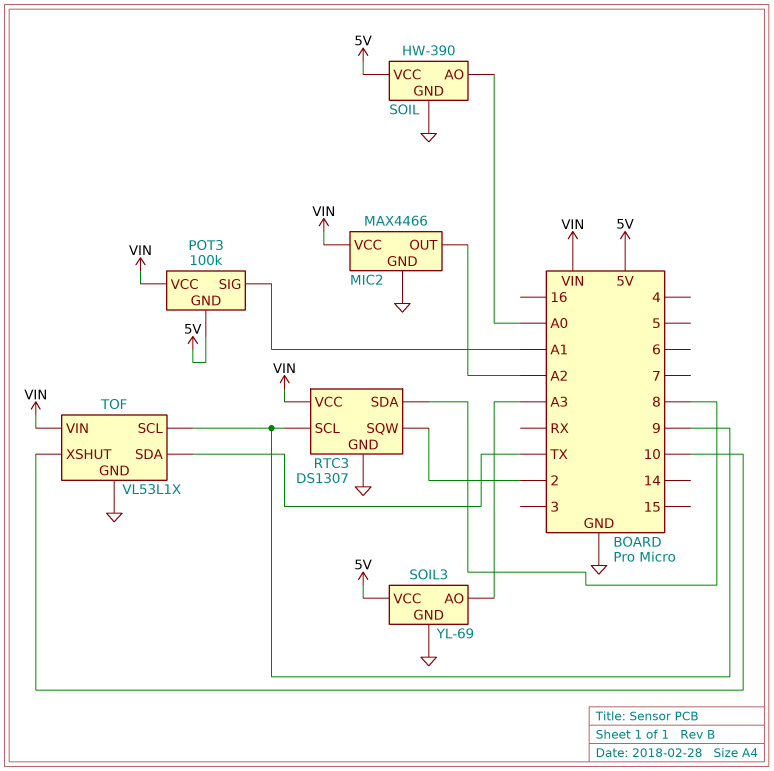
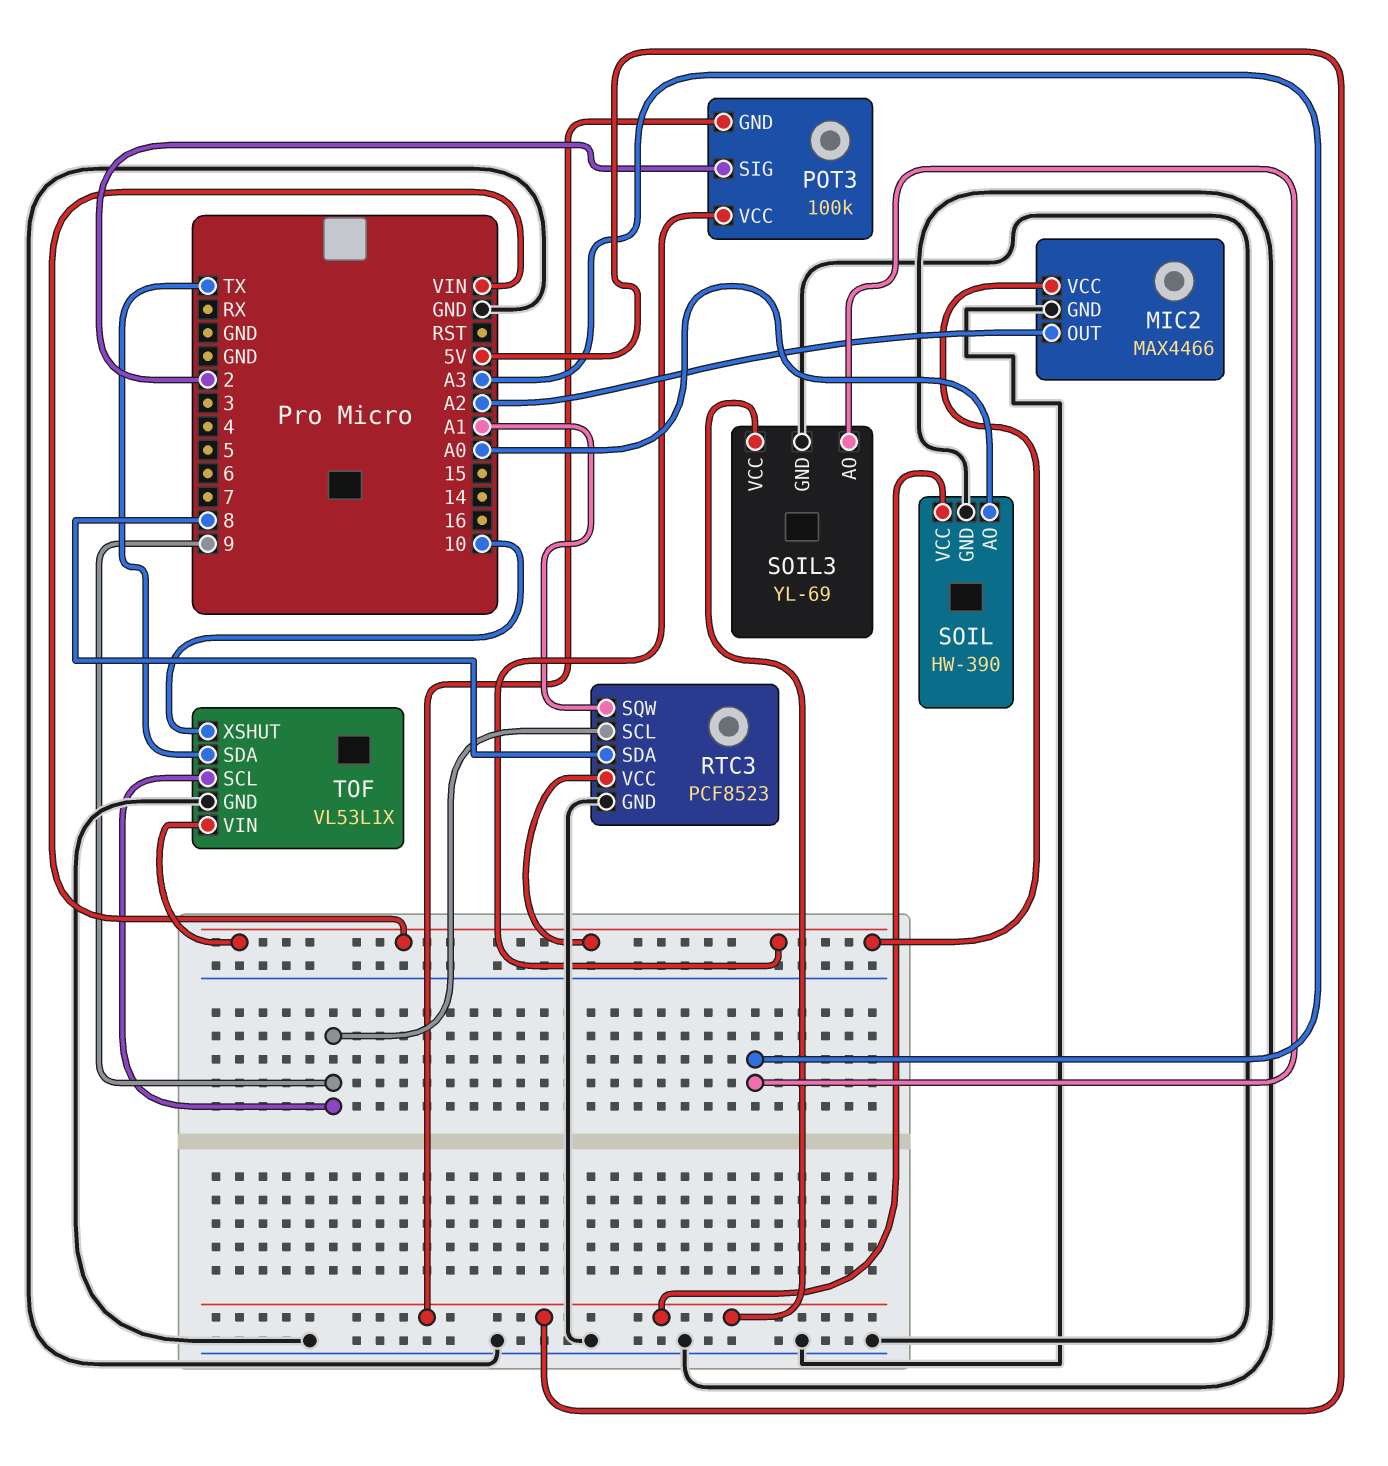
POT3 pin SIG: A1 -> 2
RTC3: DS1307 -> PCF8523
RTC3 pin SQW: 2 -> A1

